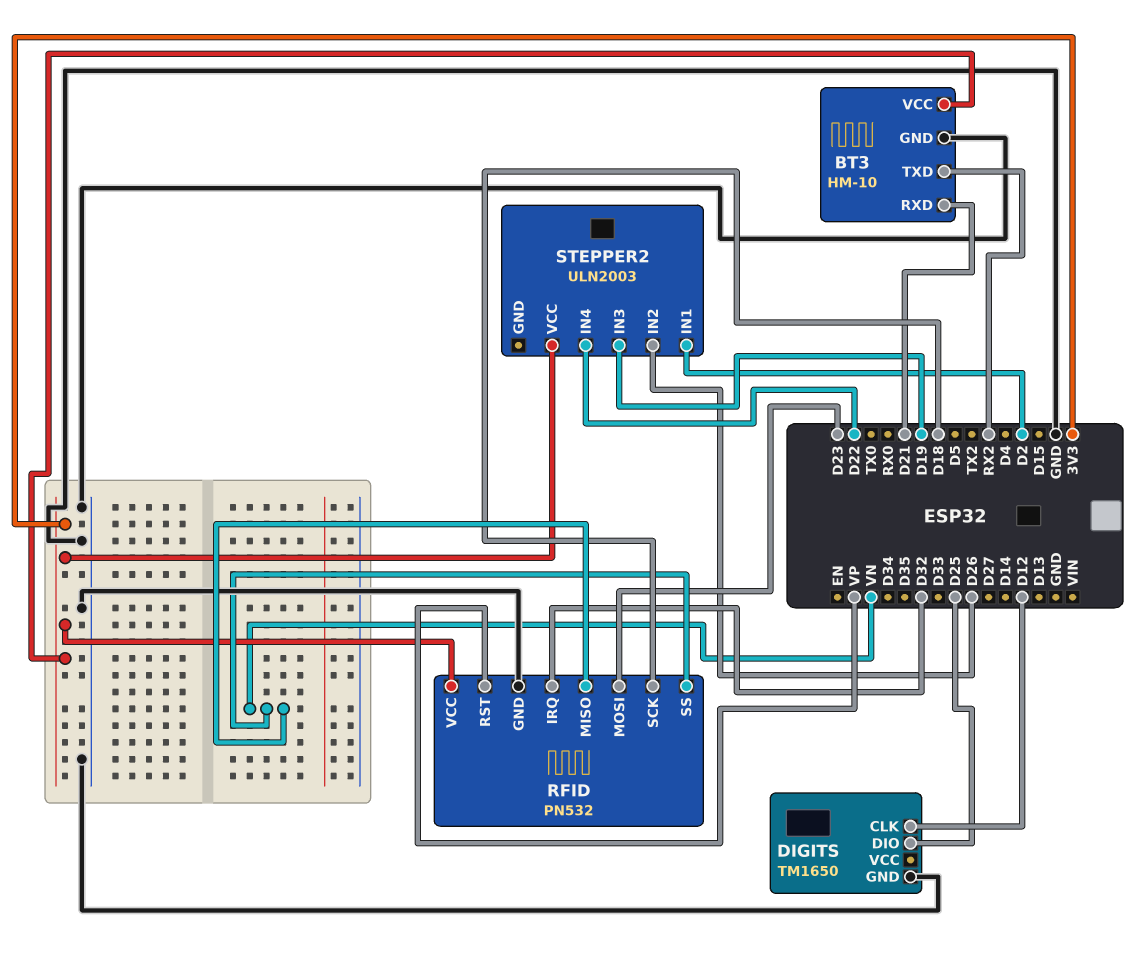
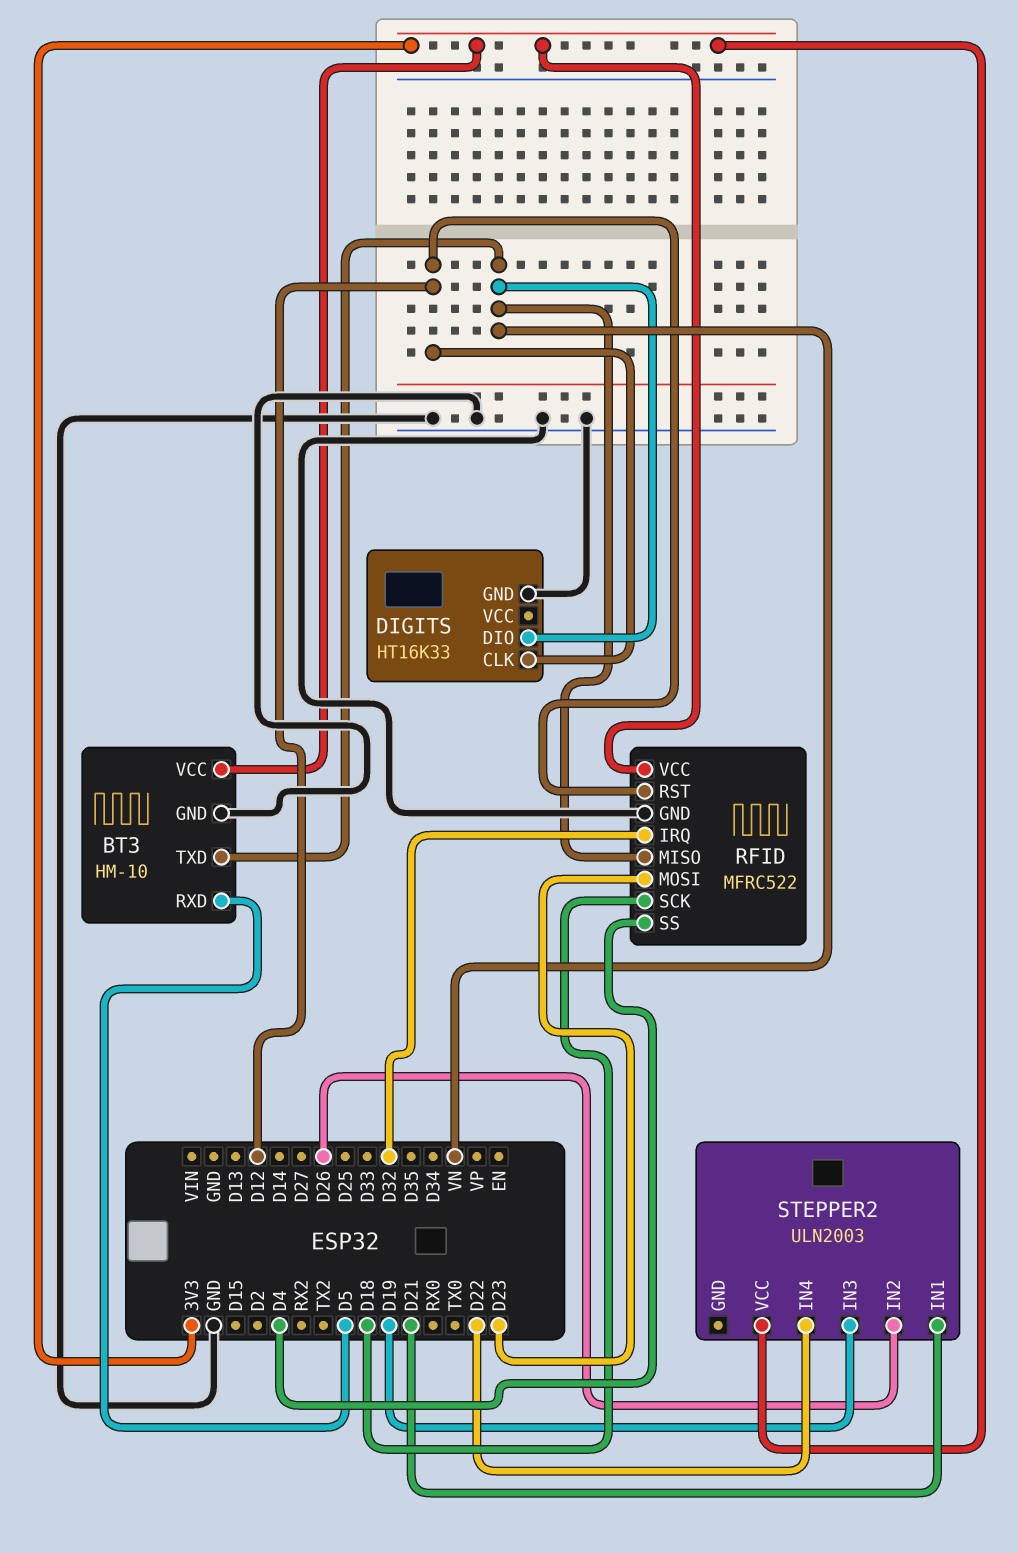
BT3 pin RXD: D21 -> D5
BT3 pin TXD: RX2 -> VN
DIGITS: TM1650 -> HT16K33
DIGITS pin DIO: D25 -> VN
RFID: PN532 -> MFRC522
RFID pin RST: VP -> D12
RFID pin SS: VN -> D4
STEPPER2 pin IN1: D2 -> D21

